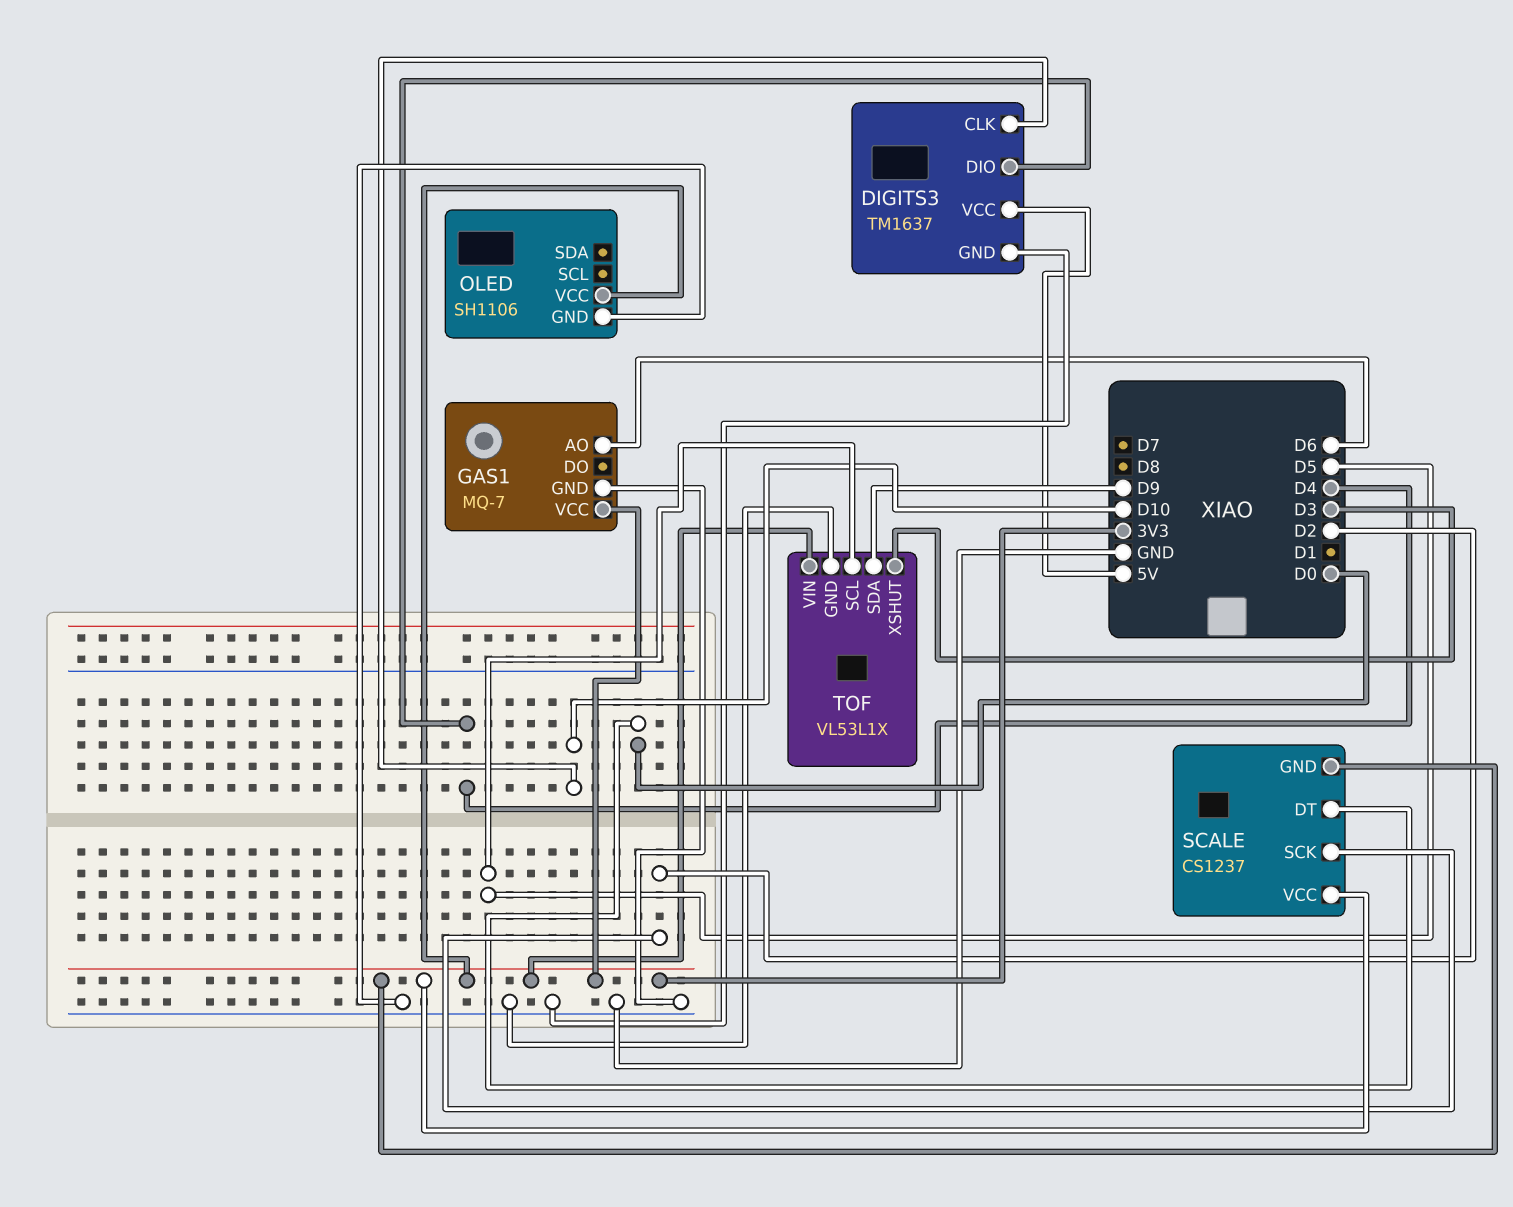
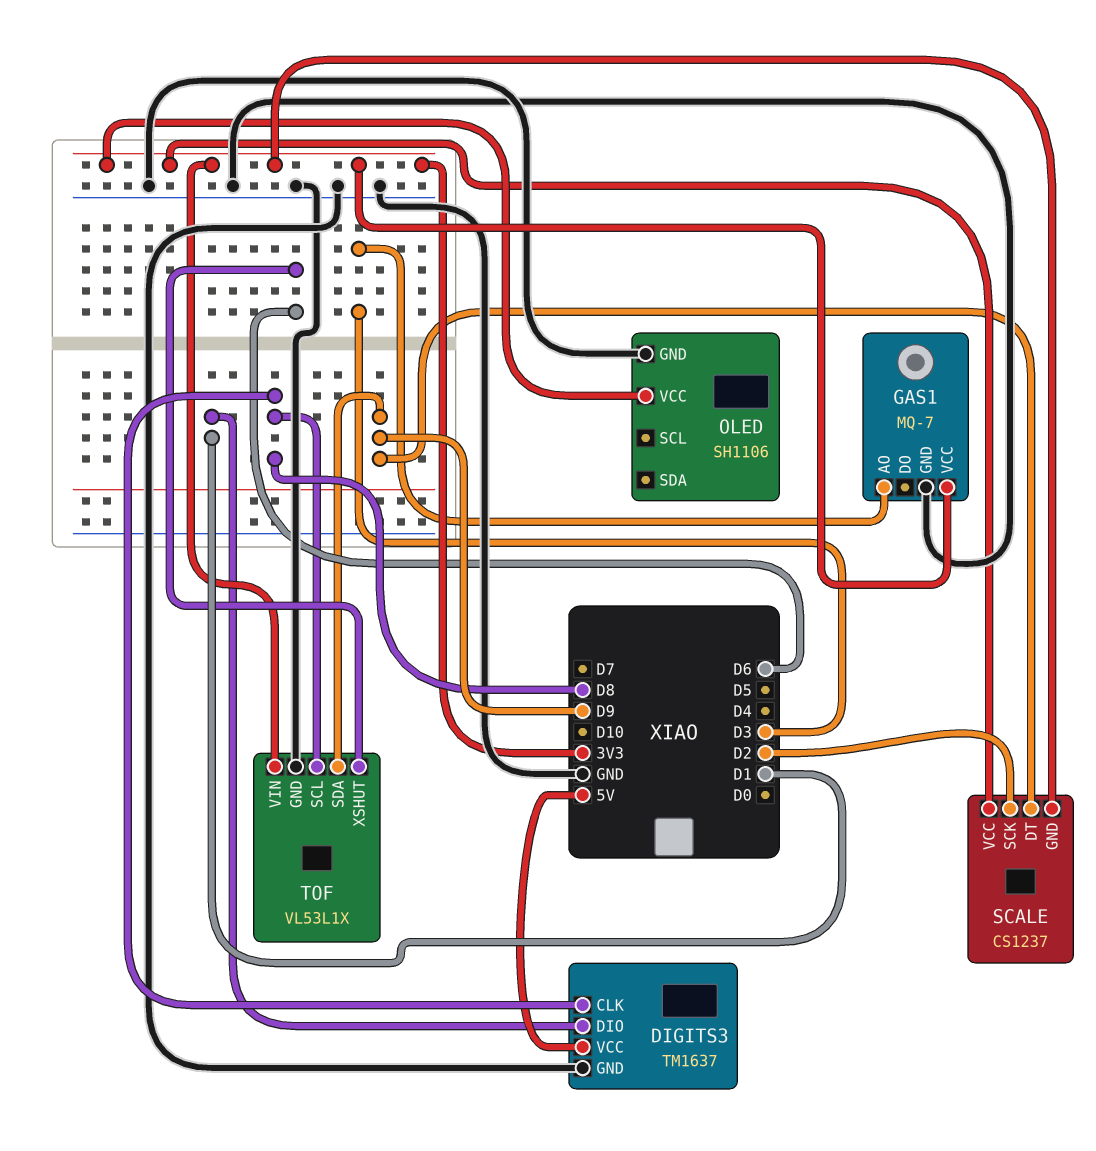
DIGITS3 pin CLK: D10 -> D8
DIGITS3 pin DIO: D4 -> D1
GAS1 pin AO: D6 -> D3
SCALE pin DT: D0 -> D9
TOF pin SCL: D5 -> D8
TOF pin XSHUT: D3 -> D6

